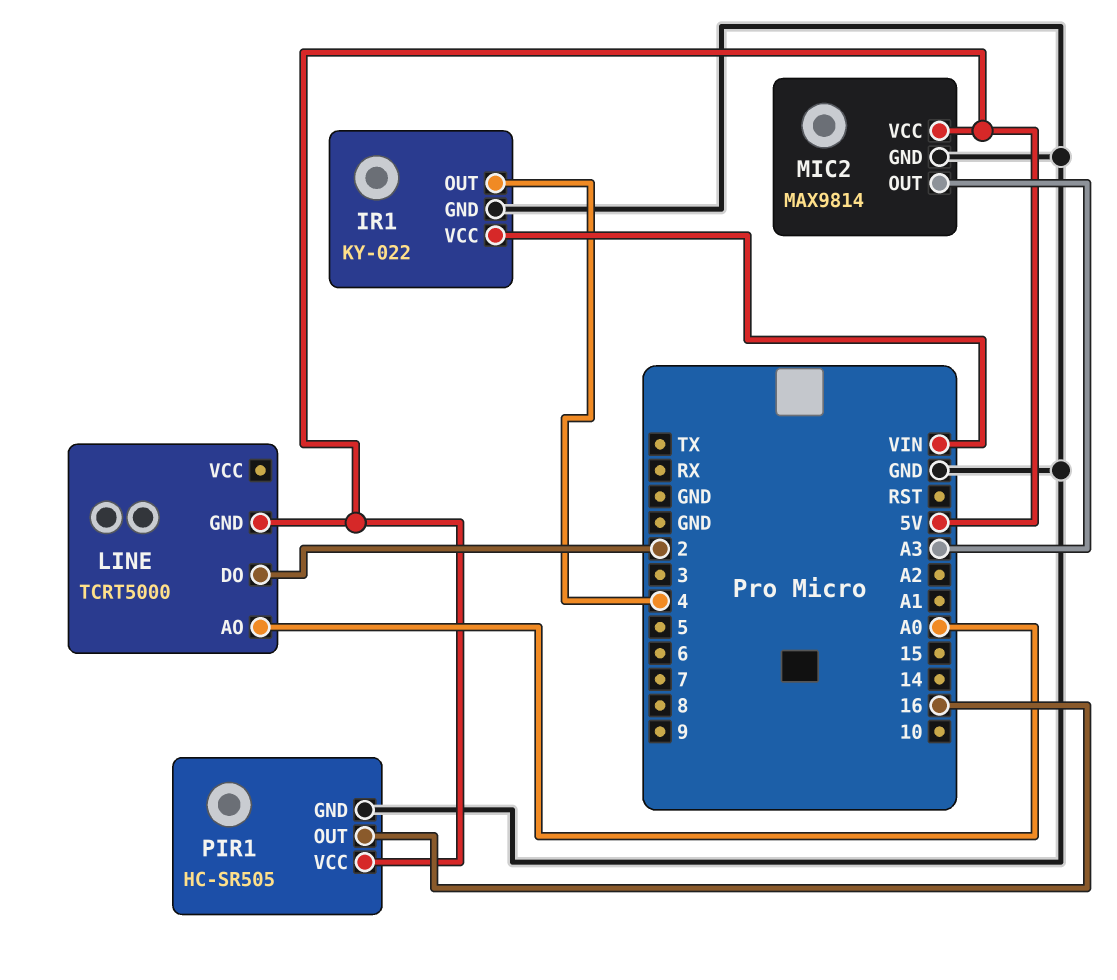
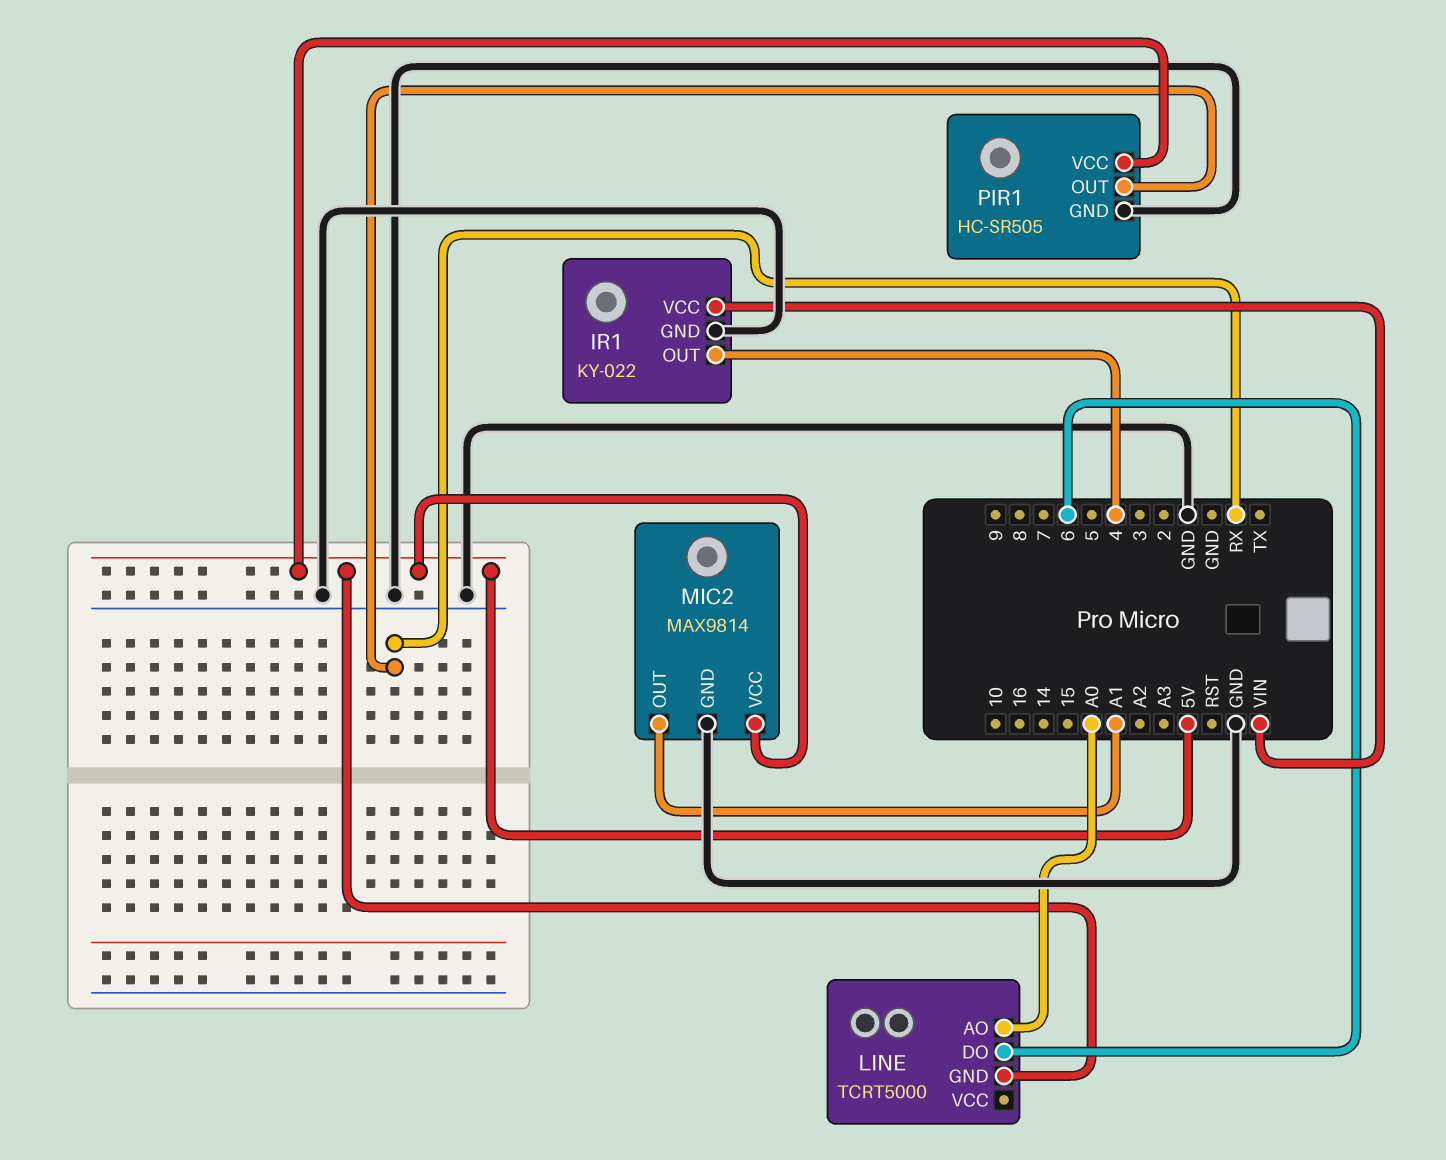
LINE pin DO: 2 -> 6
MIC2 pin OUT: A3 -> A1
PIR1 pin OUT: 16 -> RX

